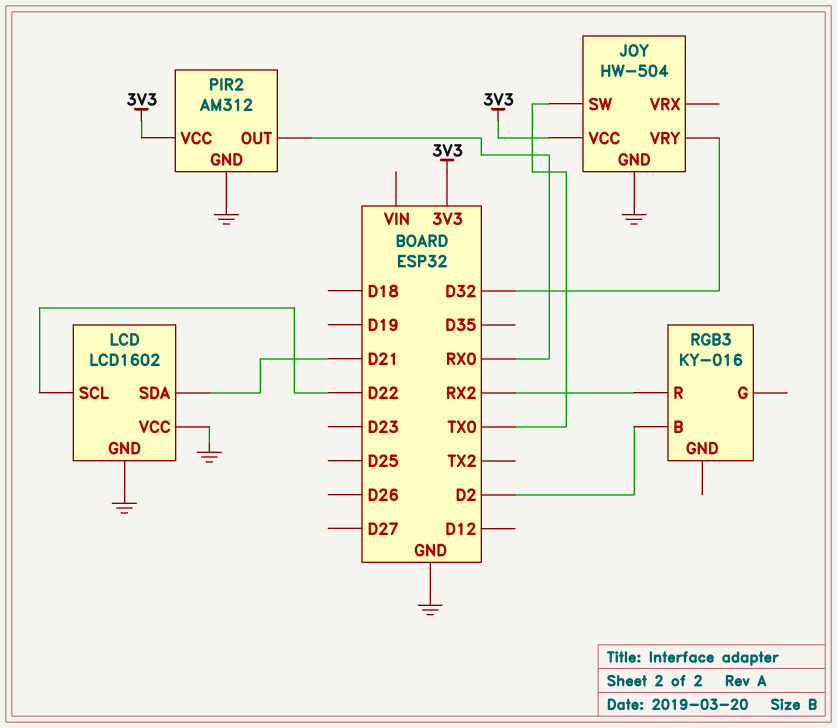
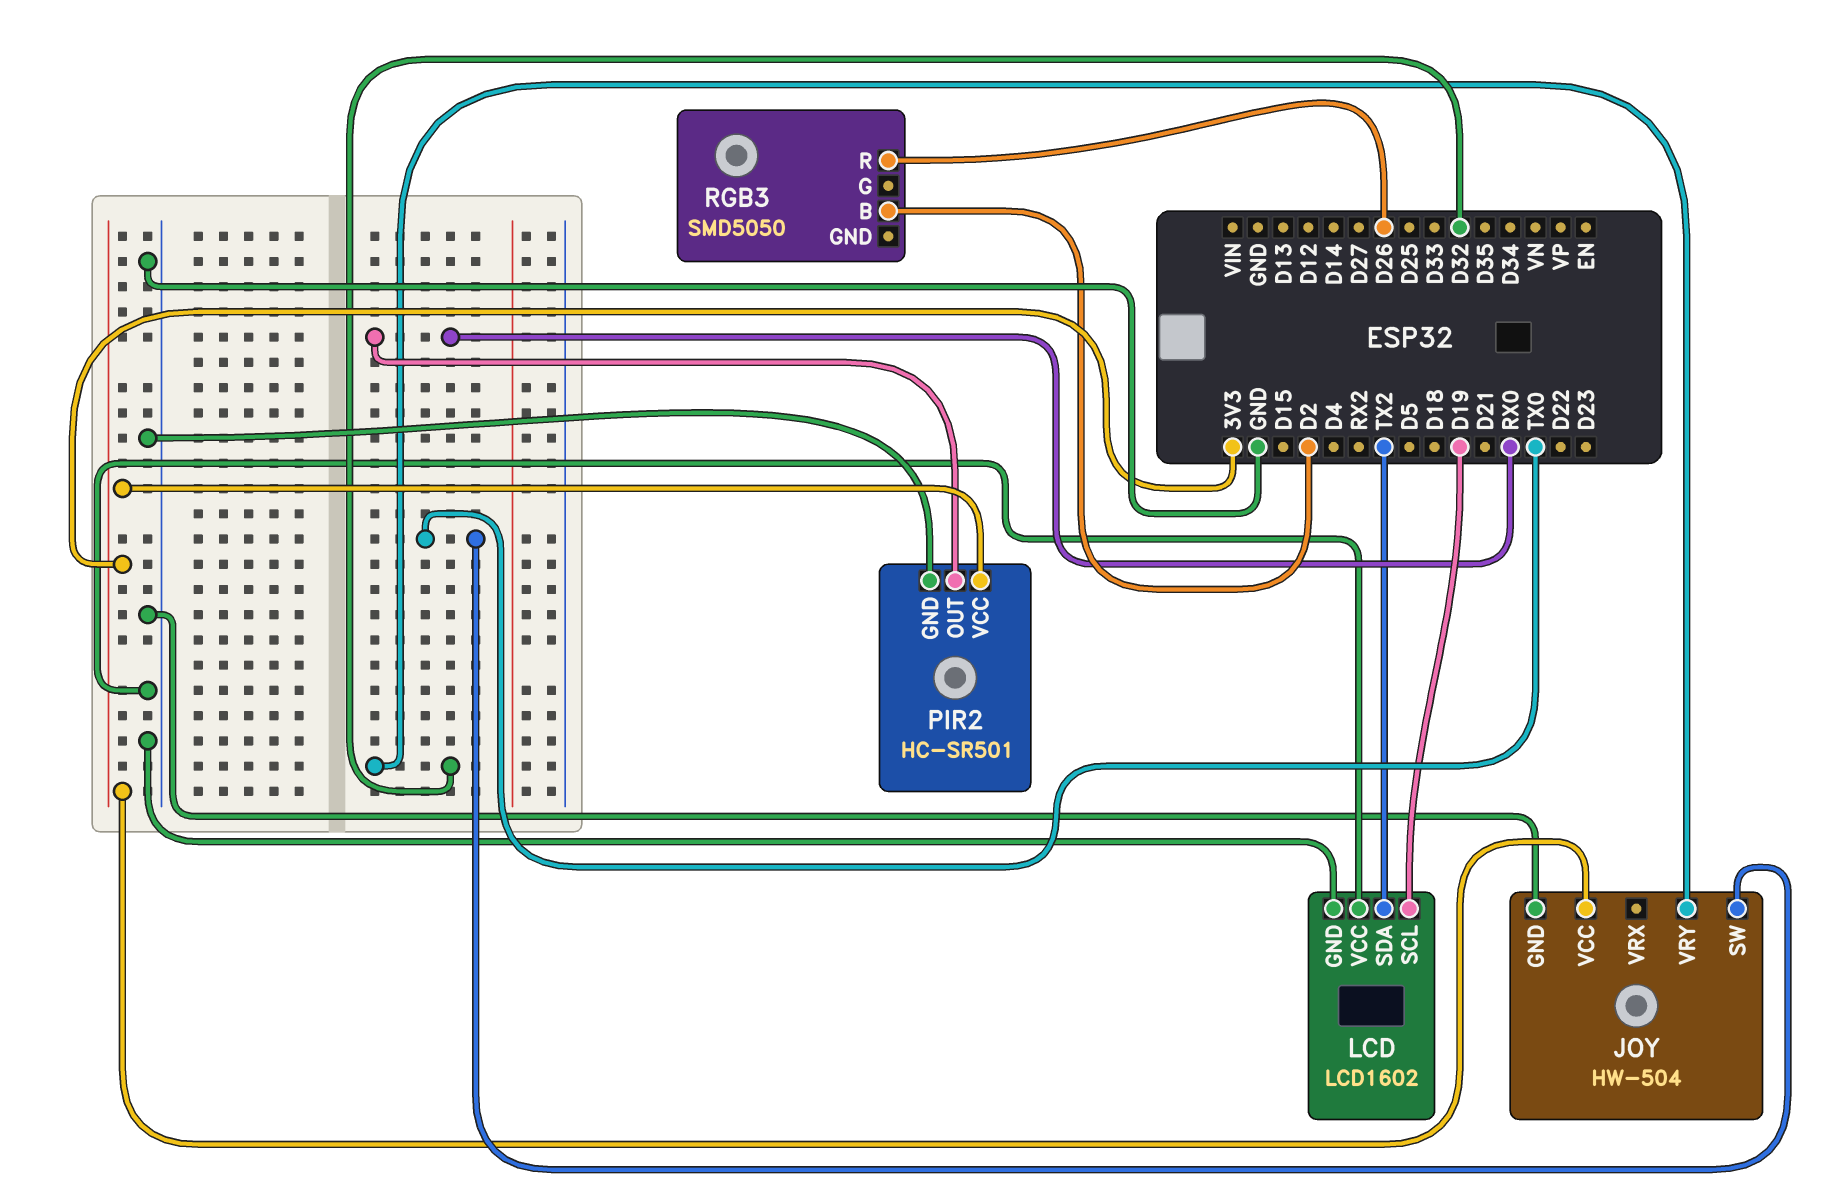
LCD pin SCL: D22 -> D19
LCD pin SDA: D21 -> TX2
PIR2: AM312 -> HC-SR501
RGB3: KY-016 -> SMD5050
RGB3 pin R: RX2 -> D26

